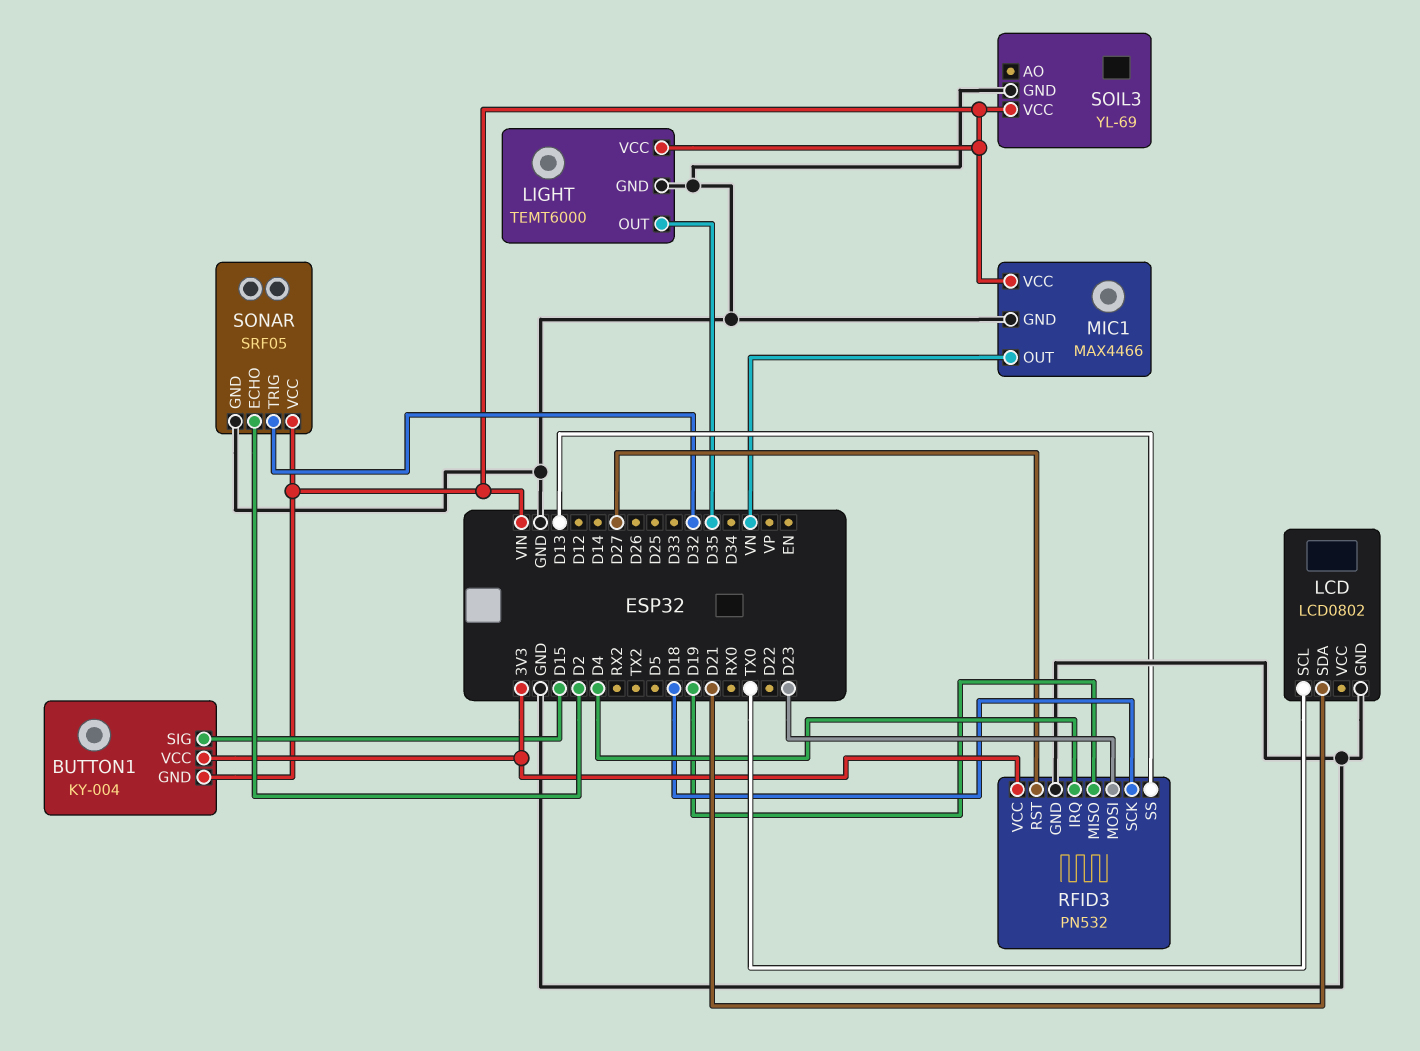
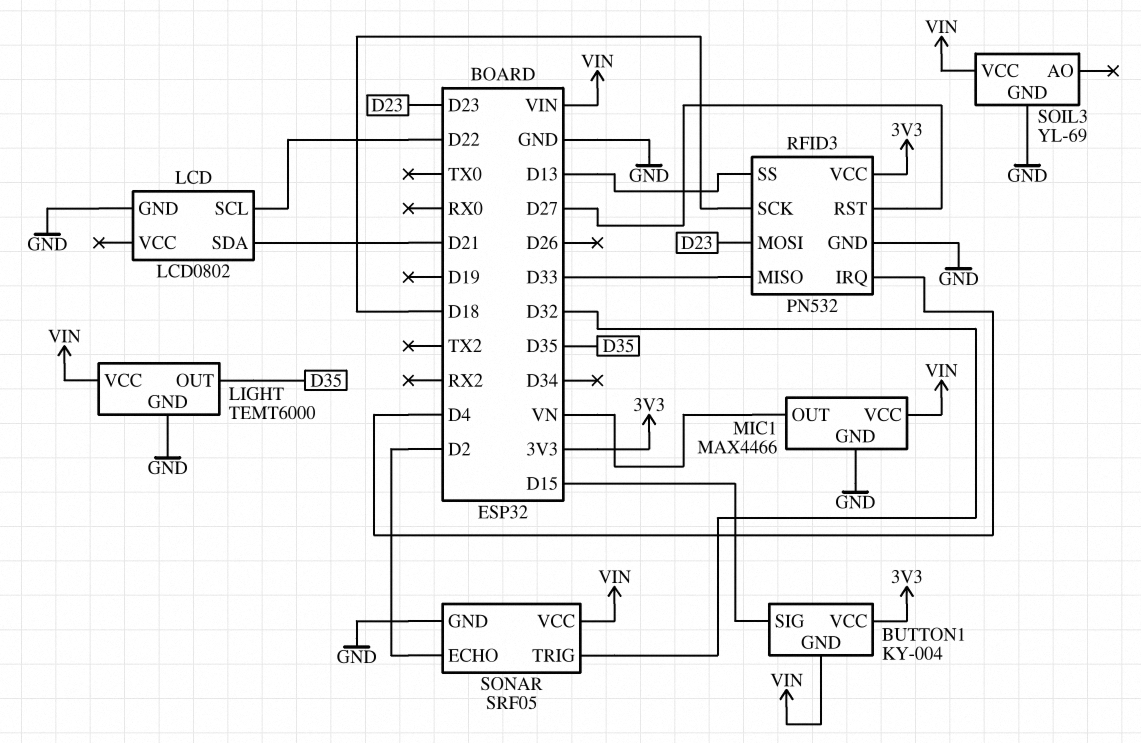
LCD pin SCL: TX0 -> D22
RFID3 pin MISO: D19 -> D33

